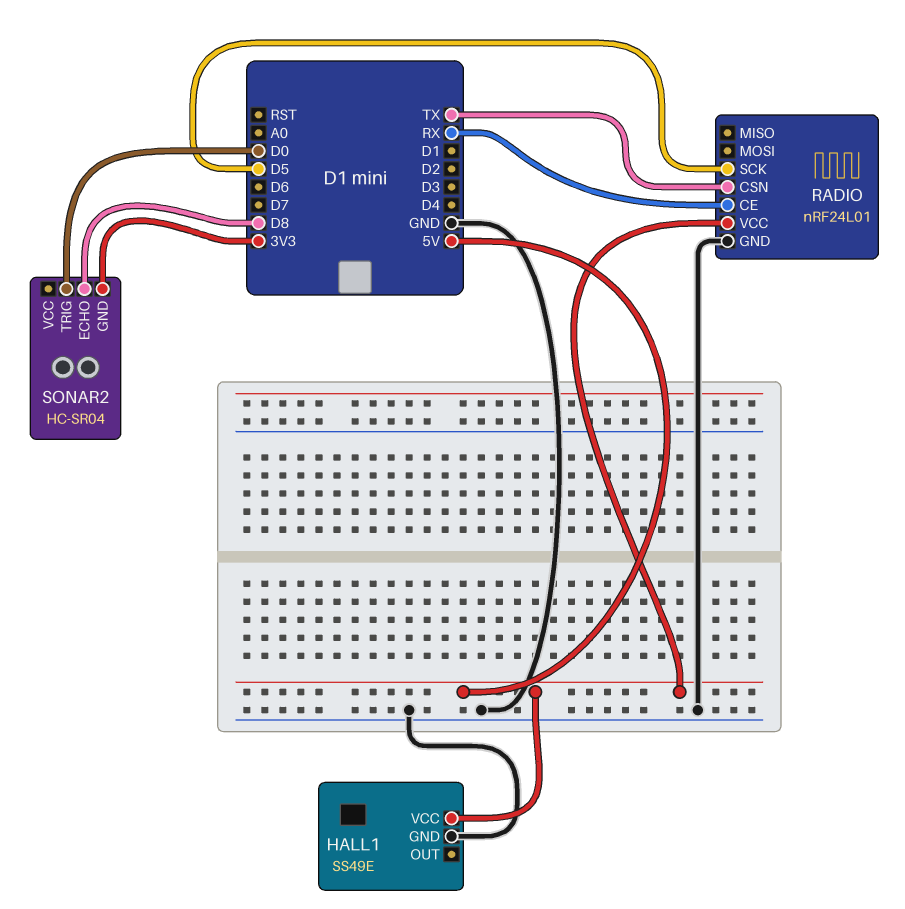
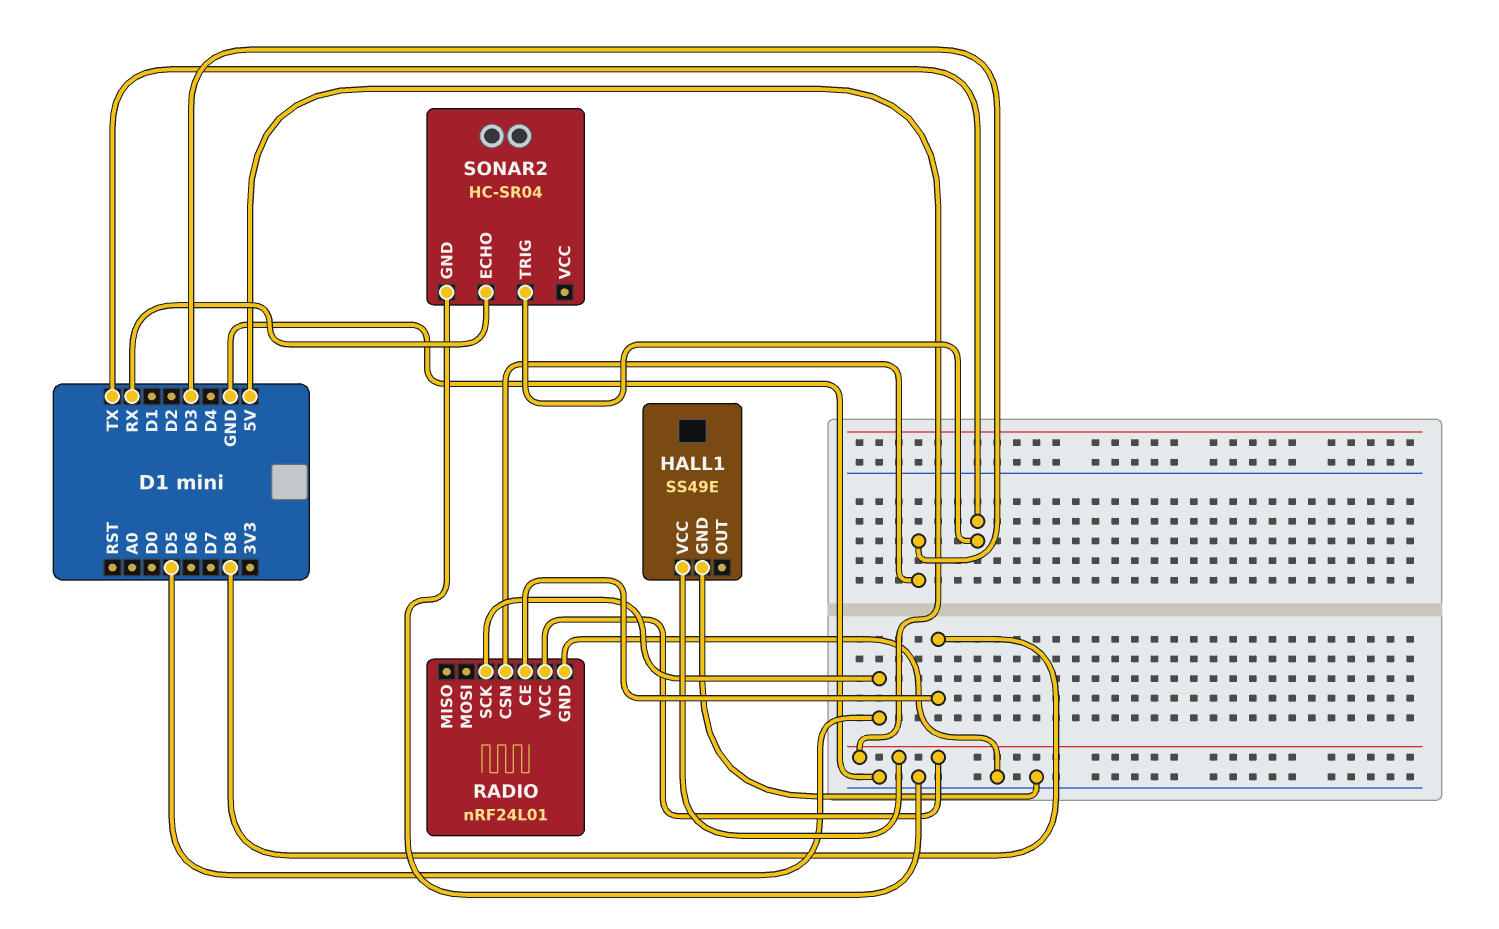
RADIO pin CE: RX -> D8
RADIO pin CSN: TX -> D3
SONAR2 pin ECHO: D8 -> RX
SONAR2 pin GND: 3V3 -> GND
SONAR2 pin TRIG: D0 -> TX

